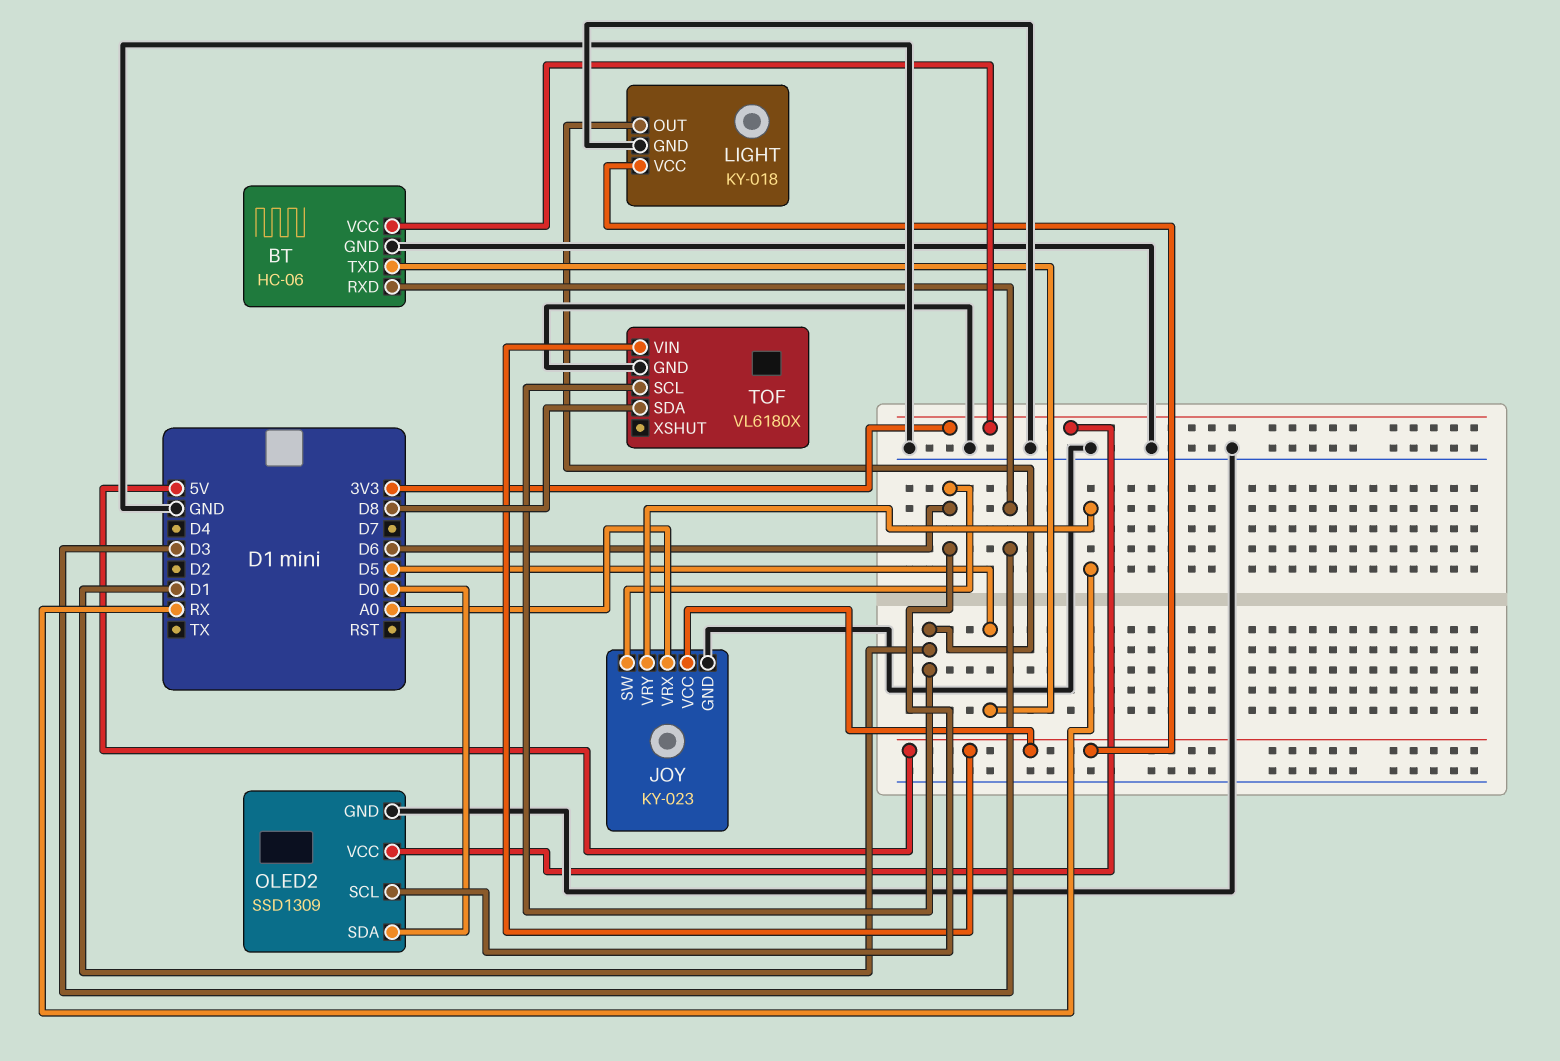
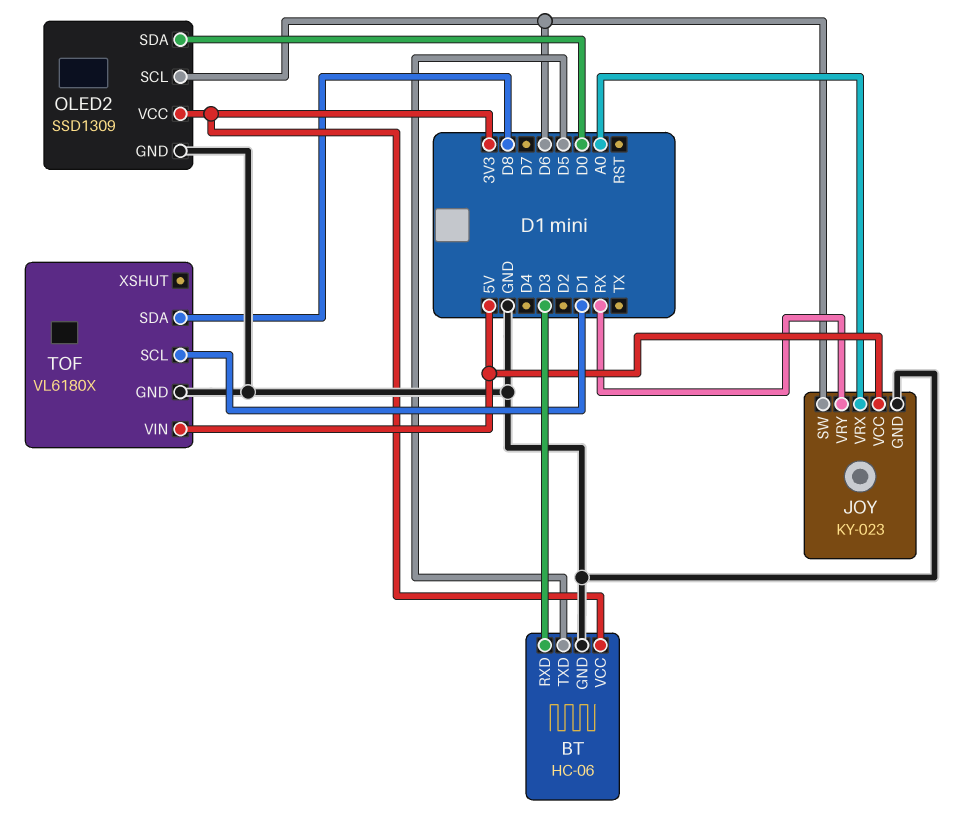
LIGHT: KY-018 -> none
LIGHT pin GND: GND -> none
LIGHT pin OUT: D1 -> none
LIGHT pin VCC: 5V -> none

